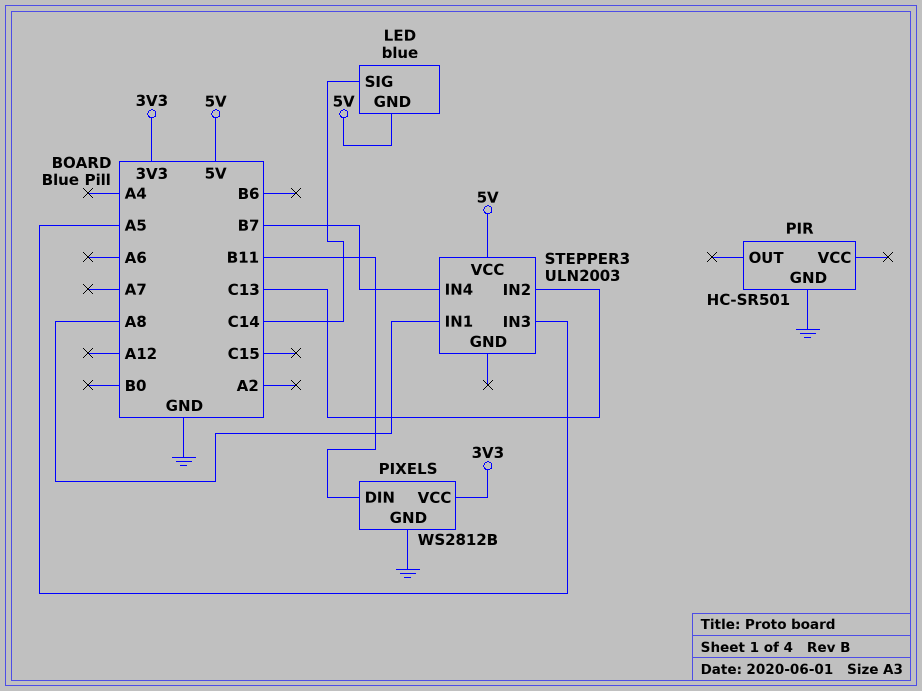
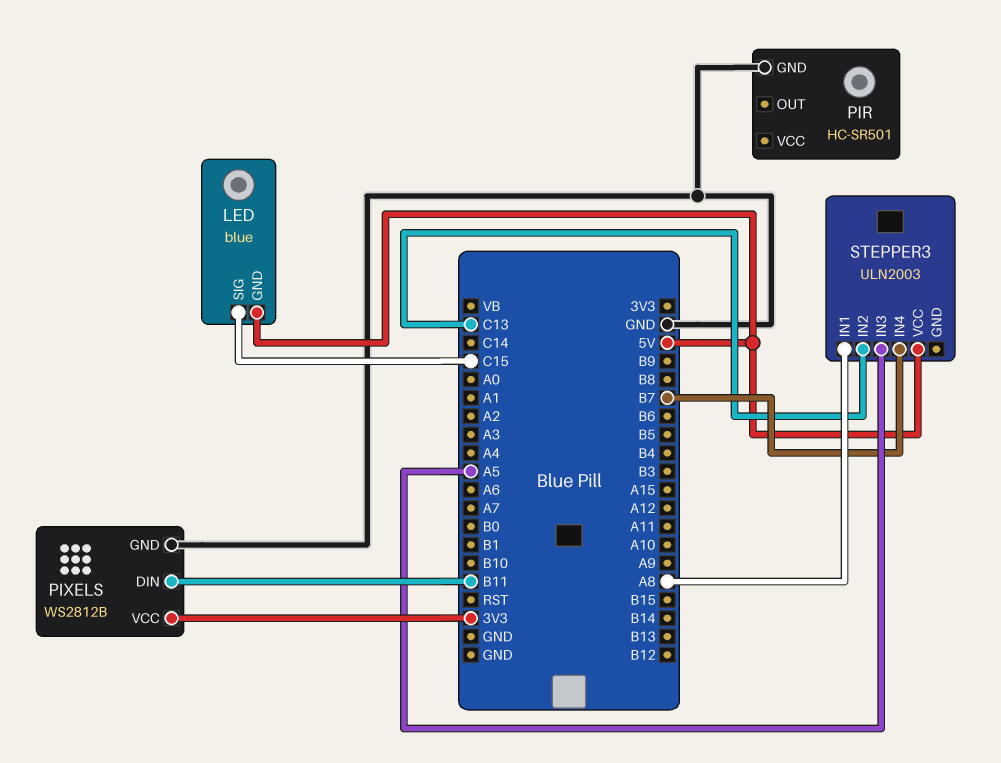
LED pin SIG: C14 -> C15

